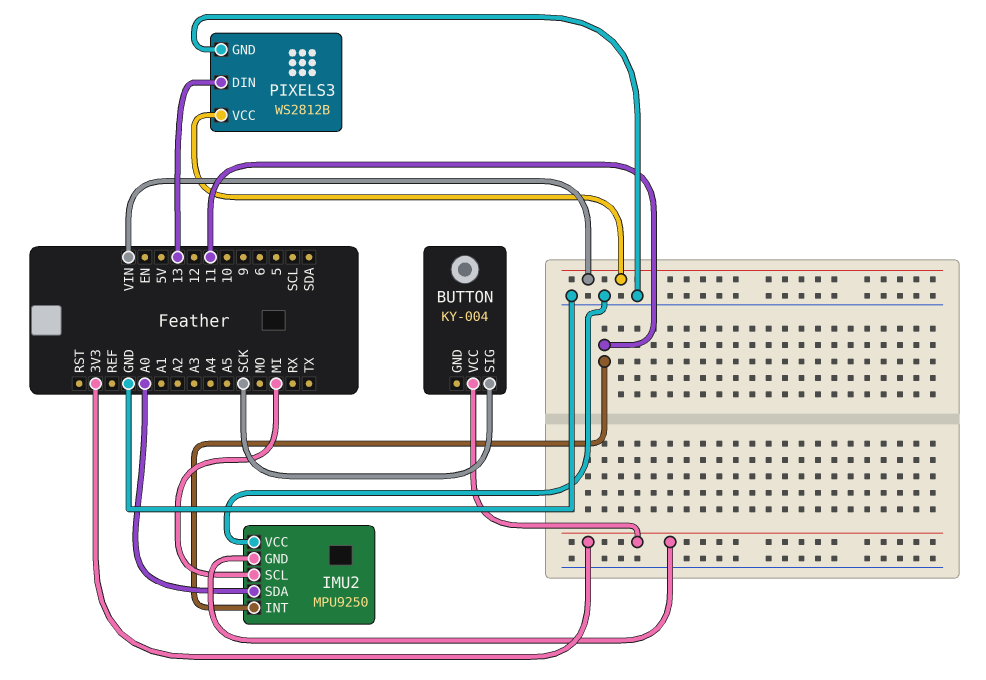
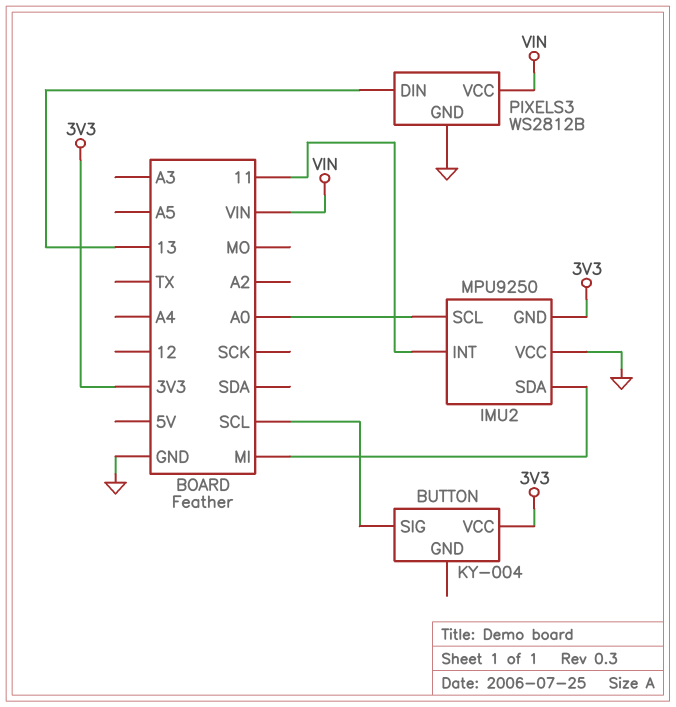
BUTTON pin SIG: SCK -> SCL
IMU2 pin SCL: MI -> A0
IMU2 pin SDA: A0 -> MI

